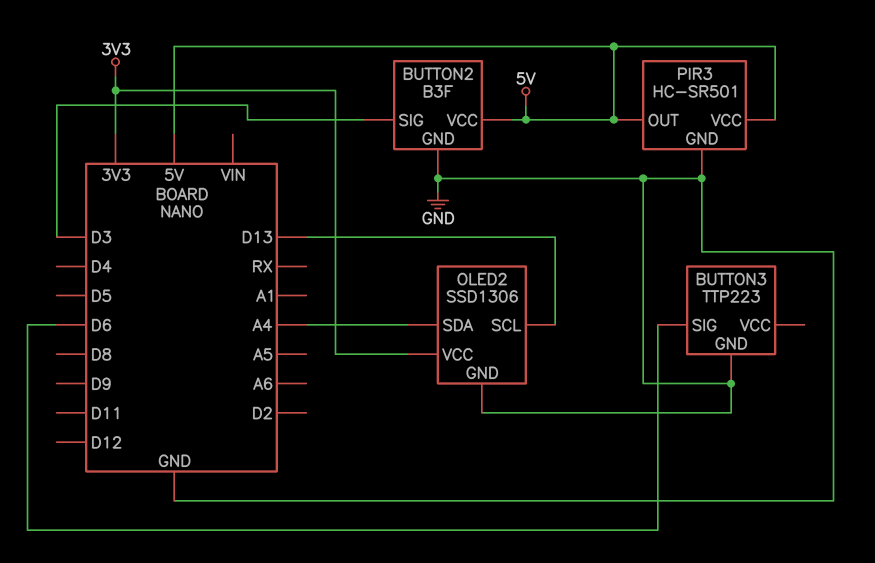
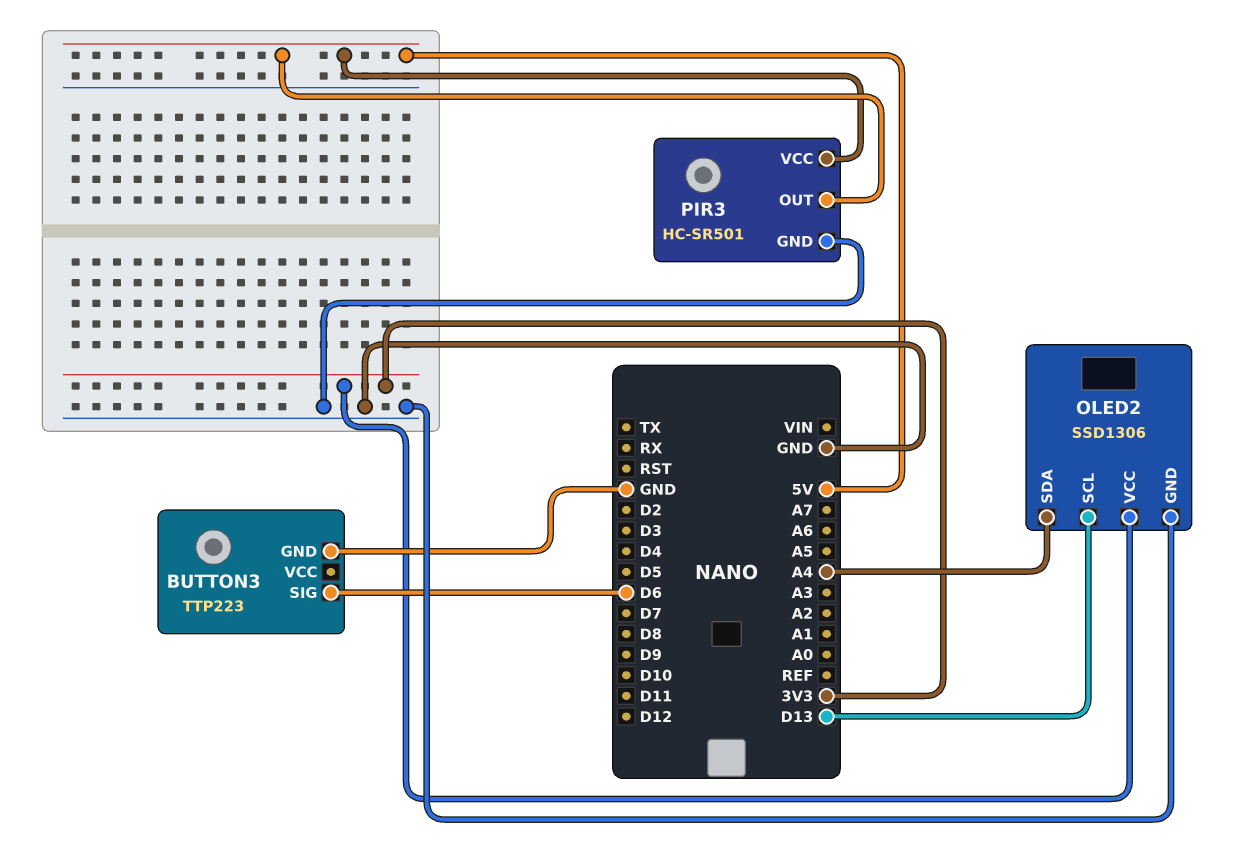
BUTTON2: B3F -> none
BUTTON2 pin GND: GND -> none
BUTTON2 pin SIG: D3 -> none
BUTTON2 pin VCC: 5V -> none

